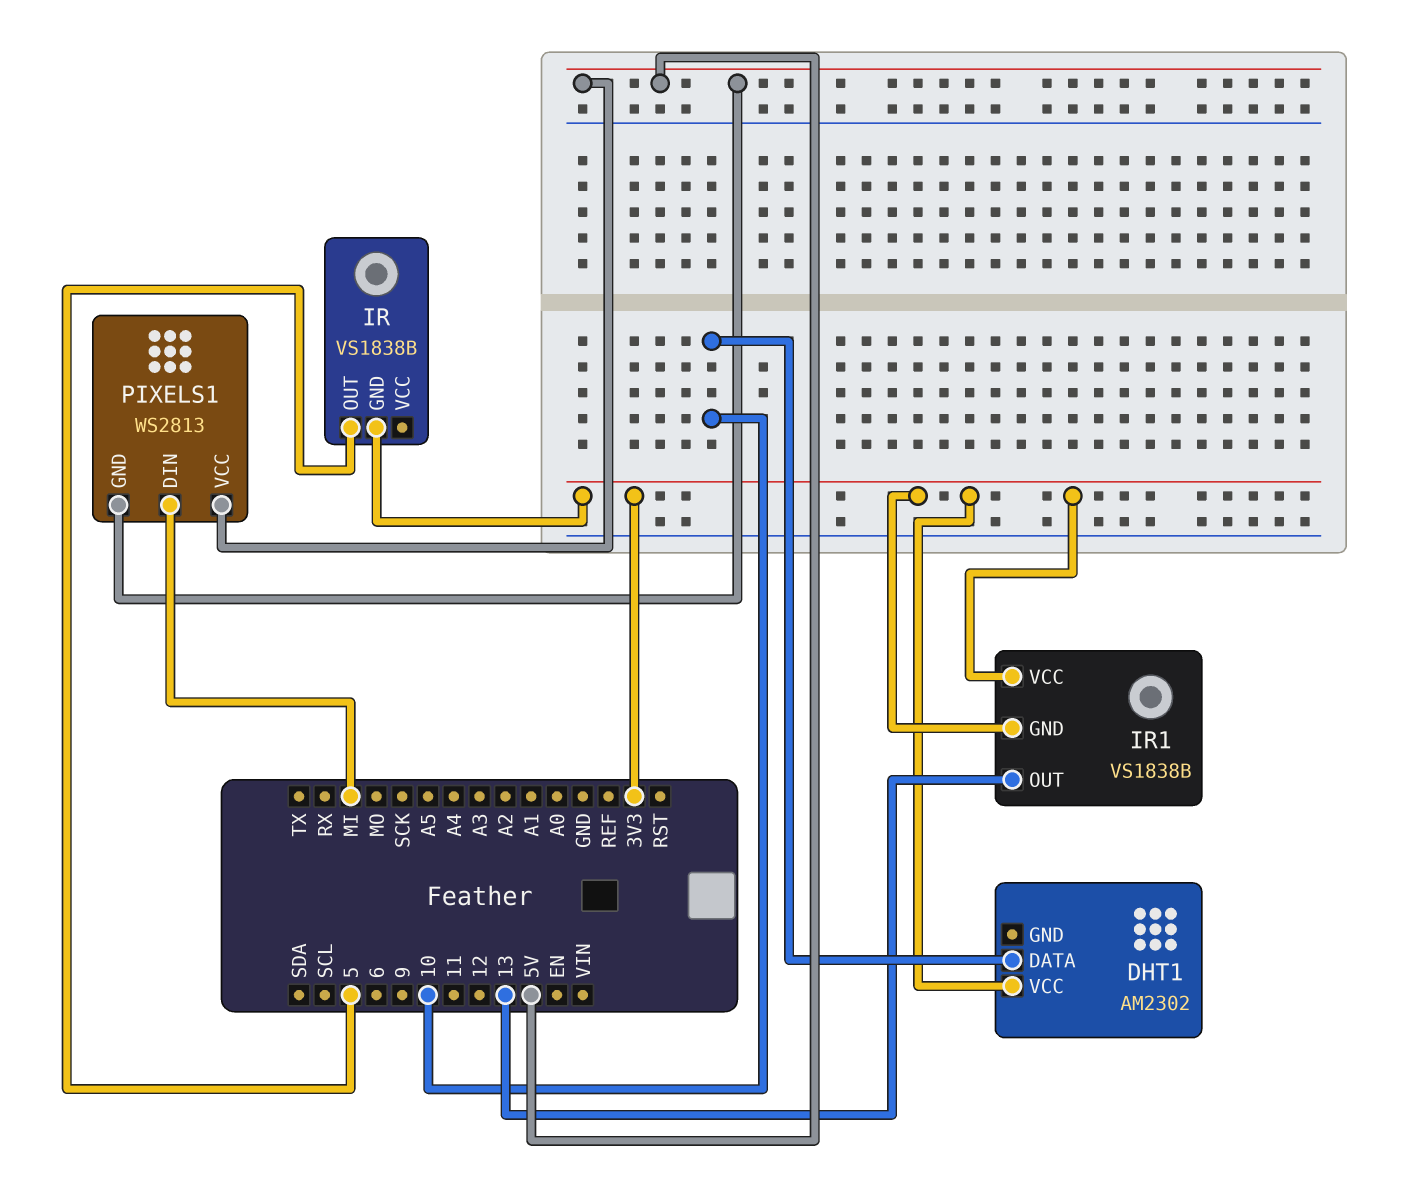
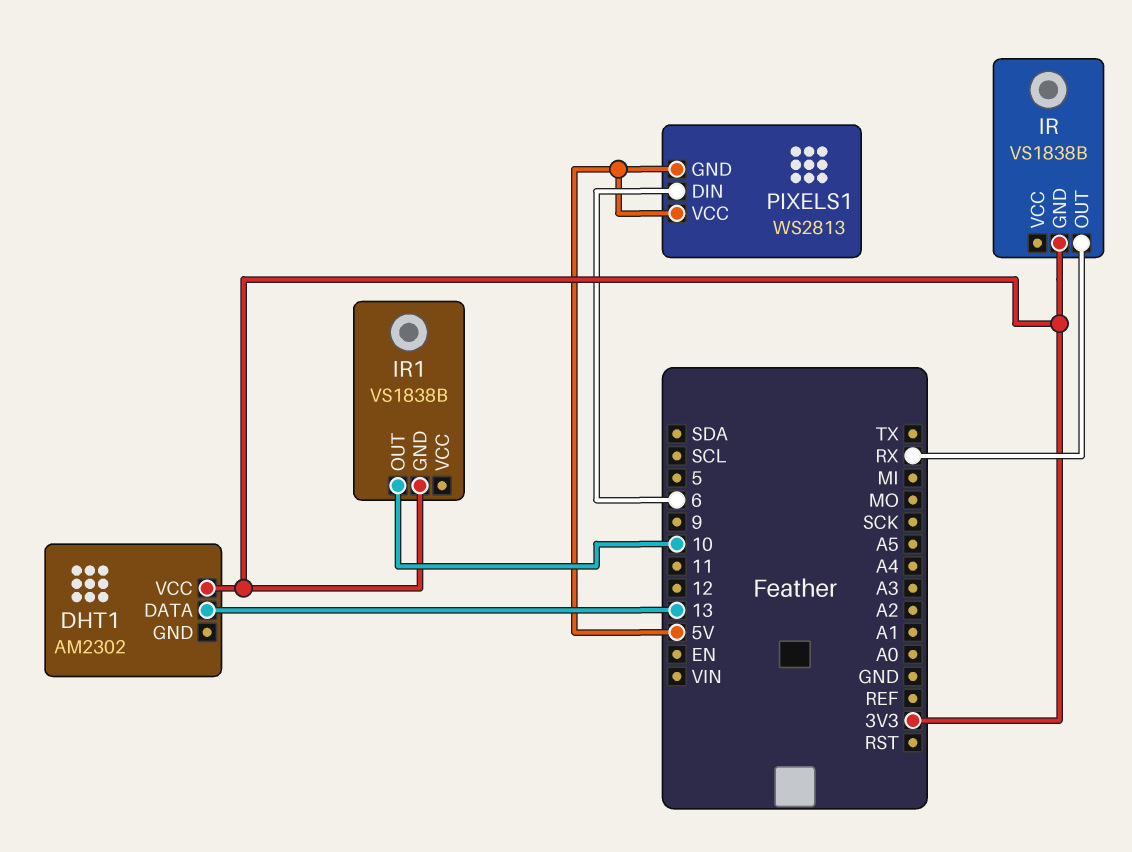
DHT1 pin DATA: 10 -> 13
IR pin OUT: 5 -> RX
IR1 pin OUT: 13 -> 10
IR1 pin VCC: 3V3 -> none
PIXELS1 pin DIN: MI -> 6

